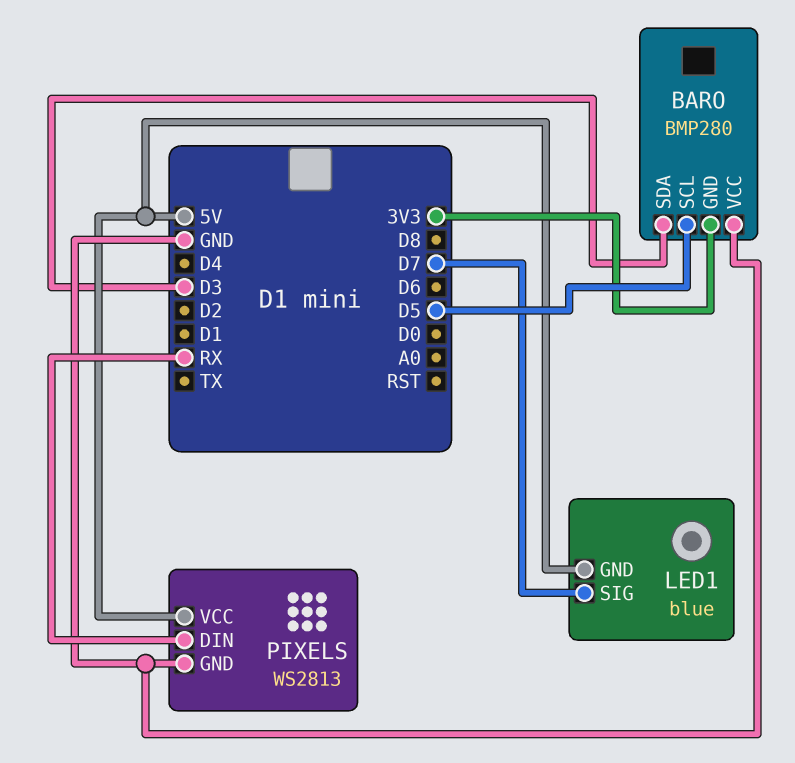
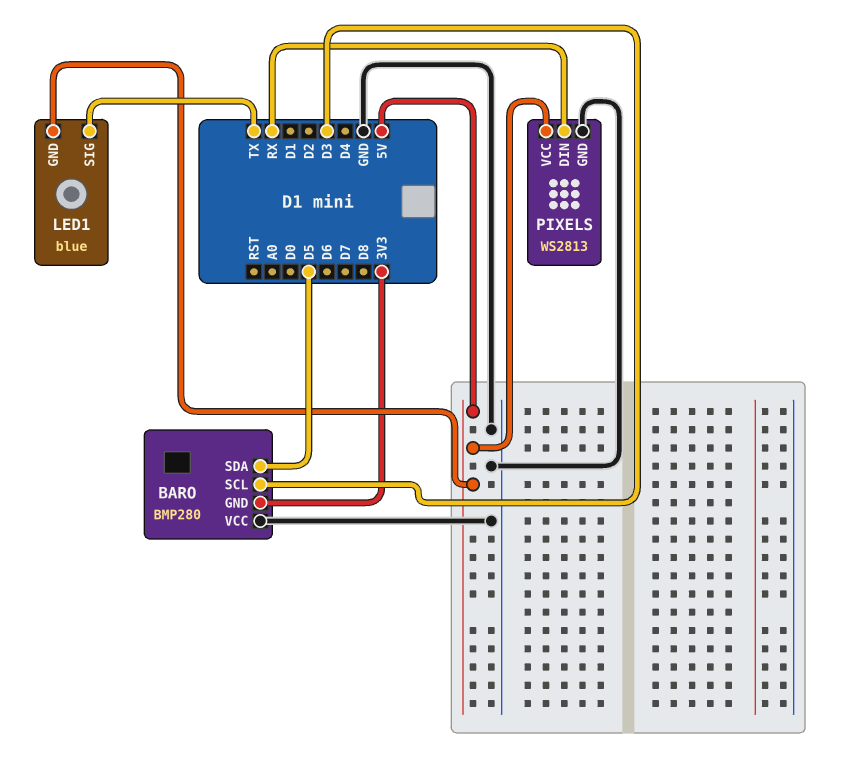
BARO pin SCL: D5 -> D3
BARO pin SDA: D3 -> D5
LED1 pin SIG: D7 -> TX

